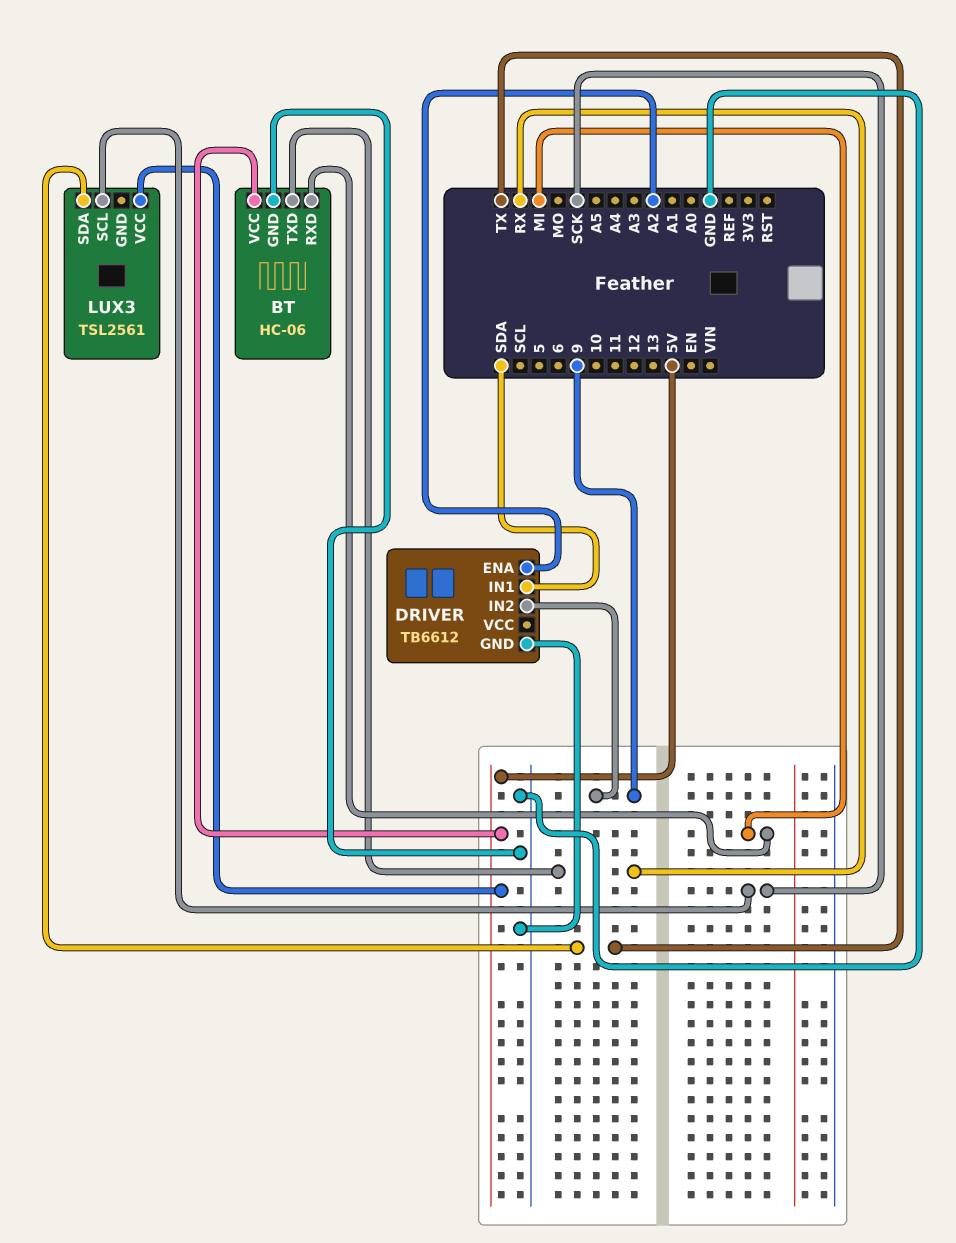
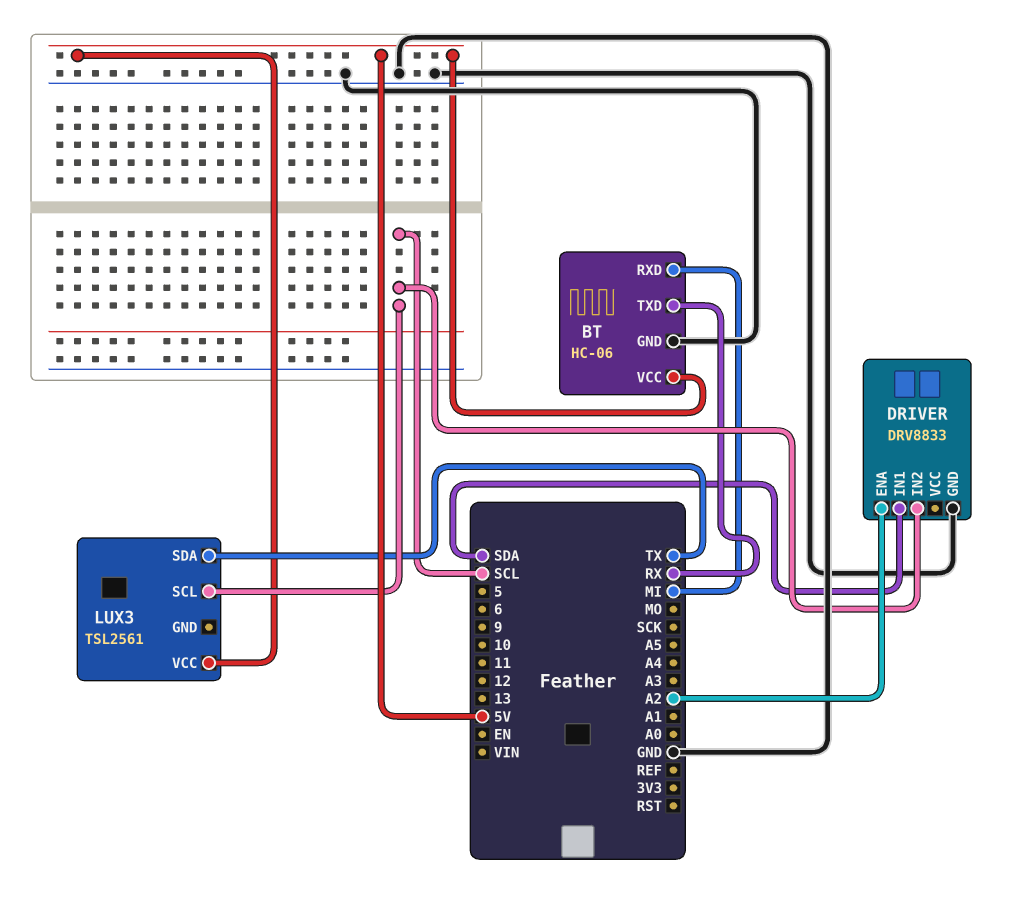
DRIVER: TB6612 -> DRV8833
DRIVER pin IN2: 9 -> SCL
LUX3 pin SCL: SCK -> SCL

